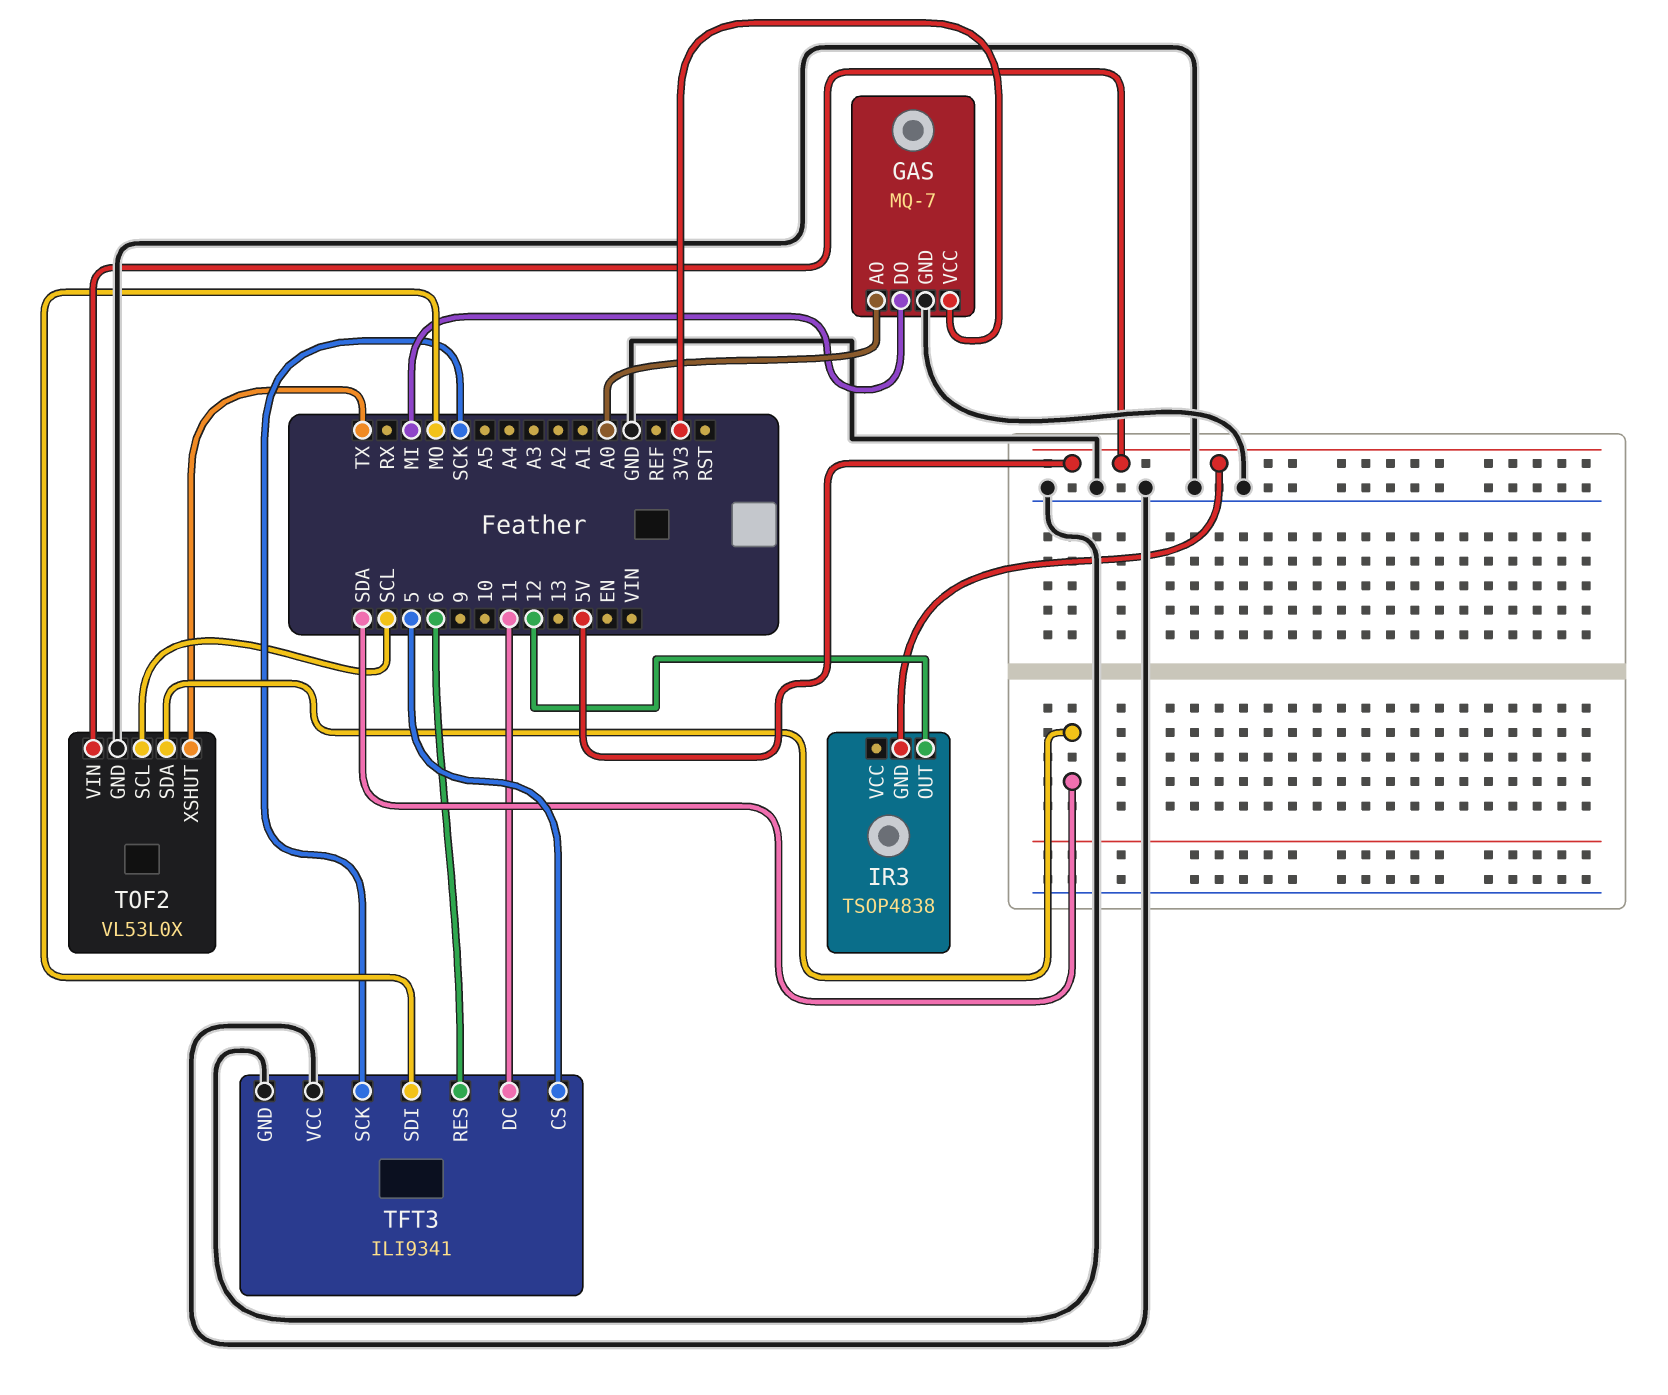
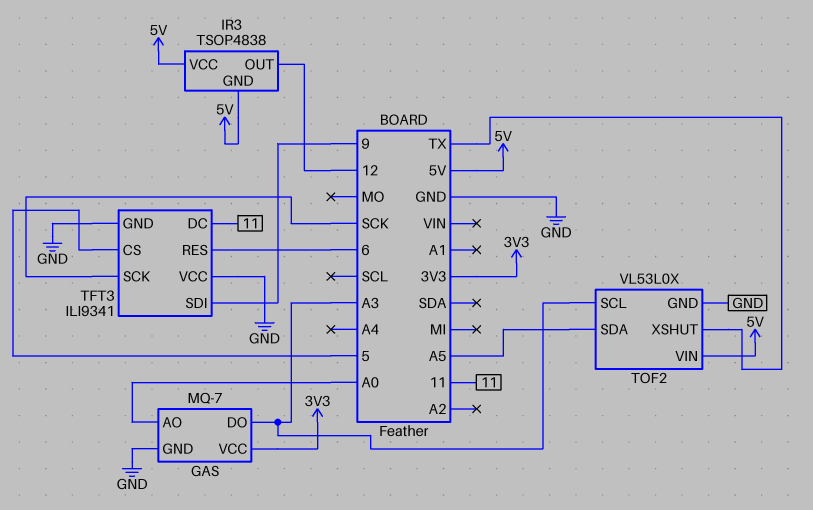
GAS pin DO: MI -> A3
IR3 pin VCC: none -> 5V
TFT3 pin SDI: MO -> 9
TOF2 pin SCL: SCL -> A3
TOF2 pin SDA: SDA -> A5

